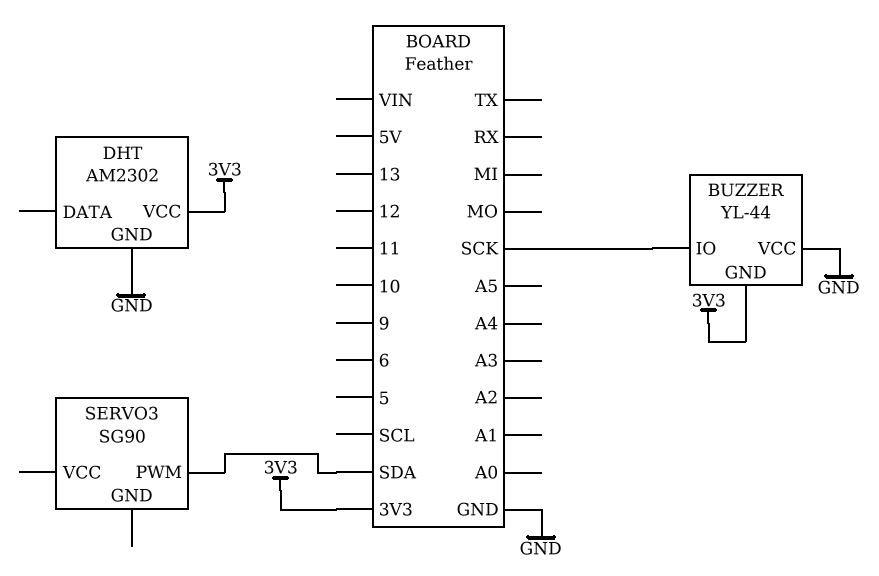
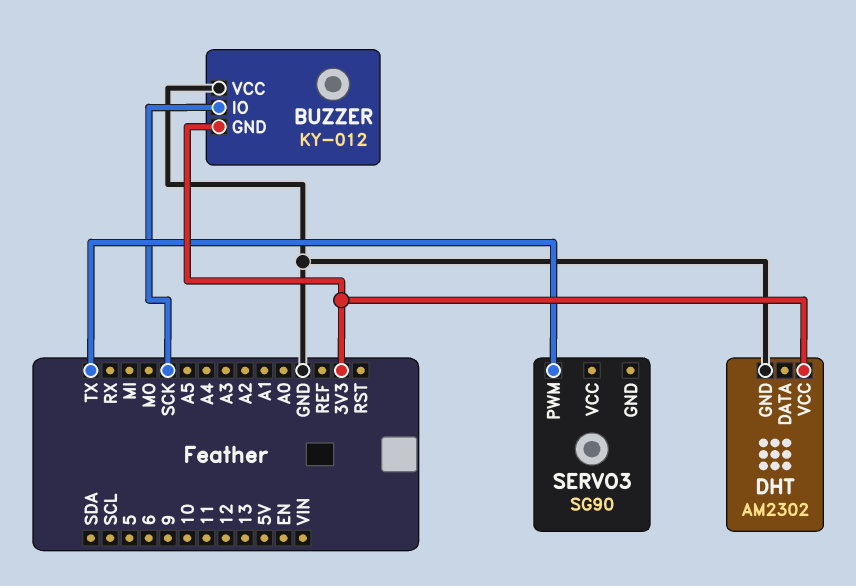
BUZZER: YL-44 -> KY-012
SERVO3 pin PWM: SDA -> TX

